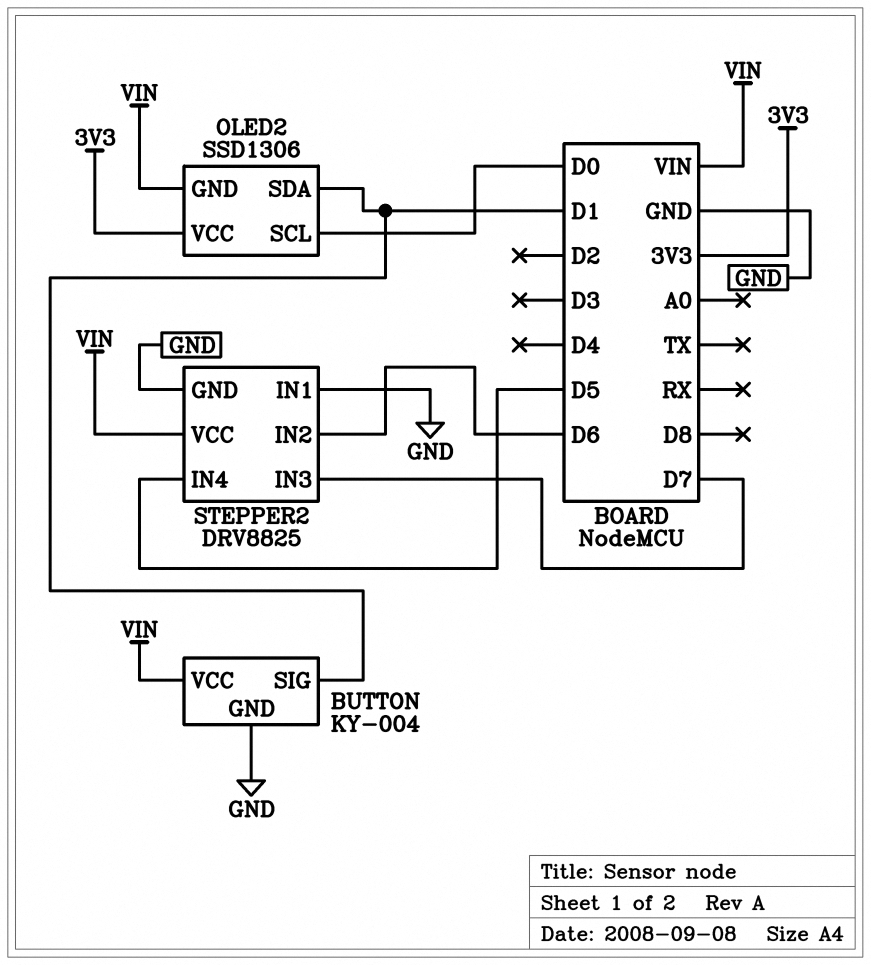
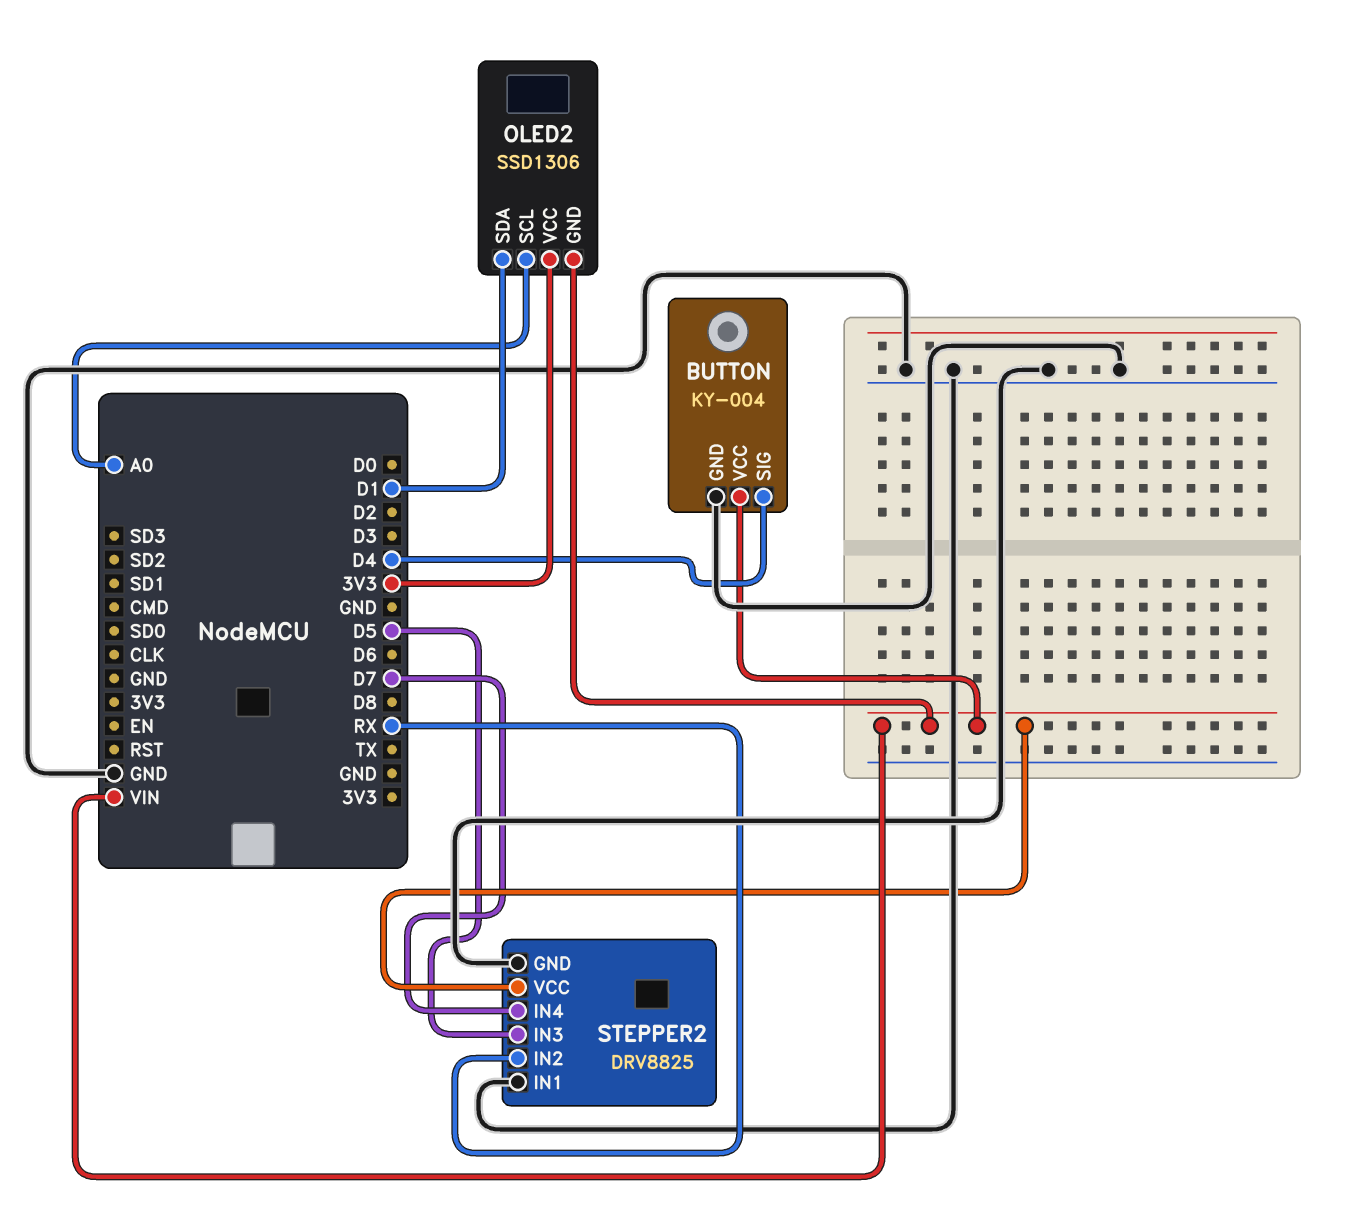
BUTTON pin SIG: D1 -> D4
OLED2 pin SCL: D0 -> A0
STEPPER2 pin IN2: D6 -> RX
STEPPER2 pin IN3: D7 -> D5
STEPPER2 pin IN4: D5 -> D7

